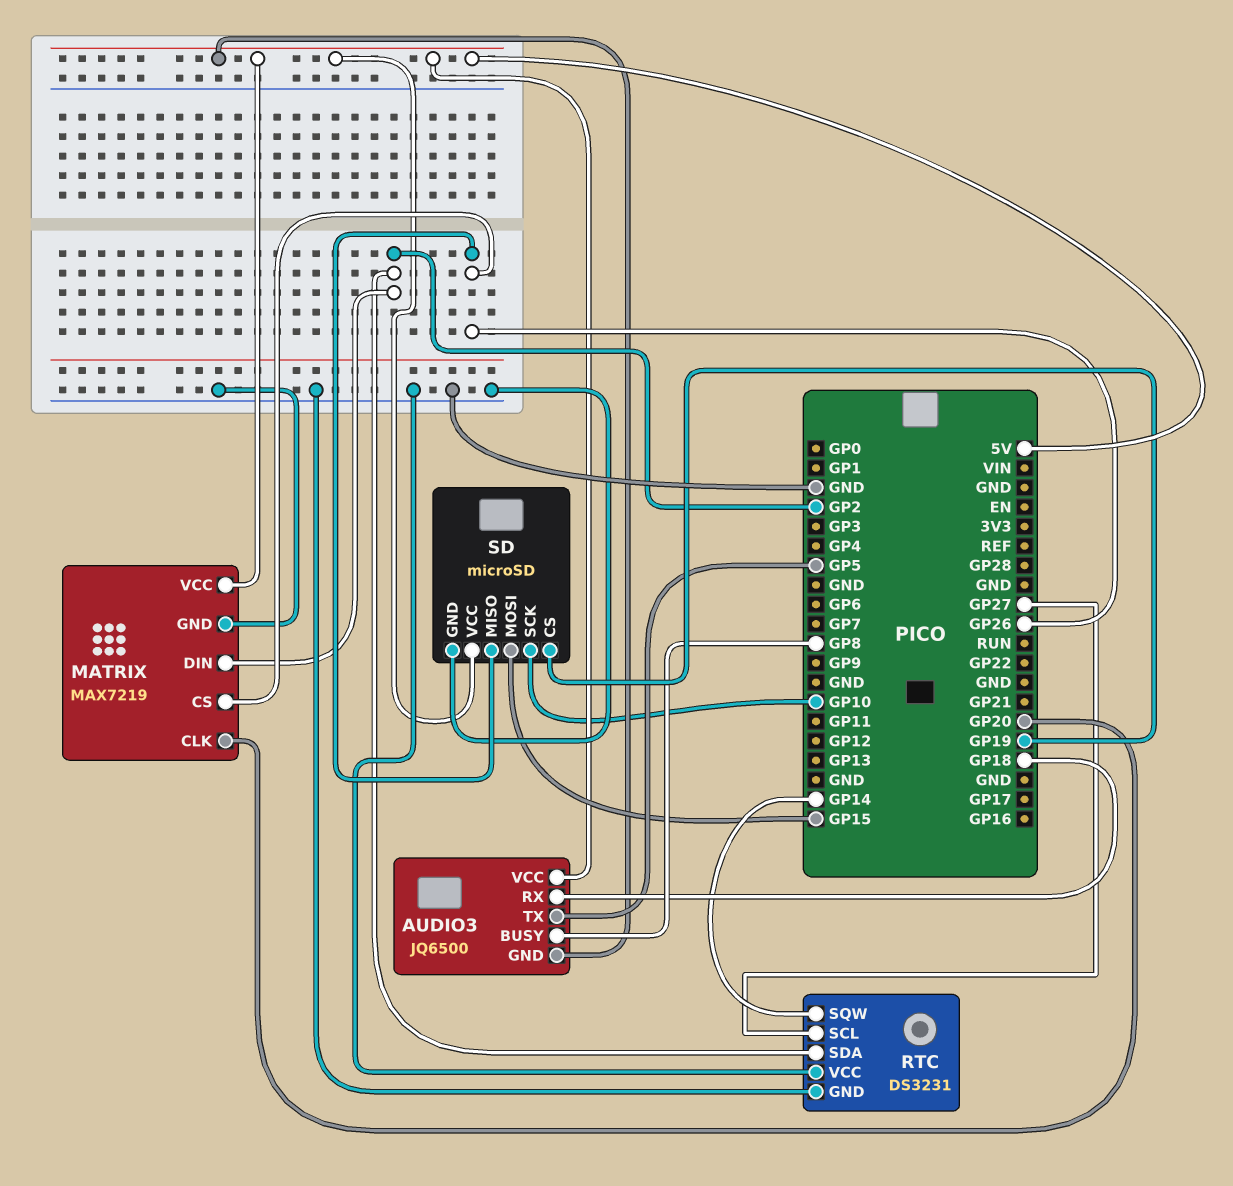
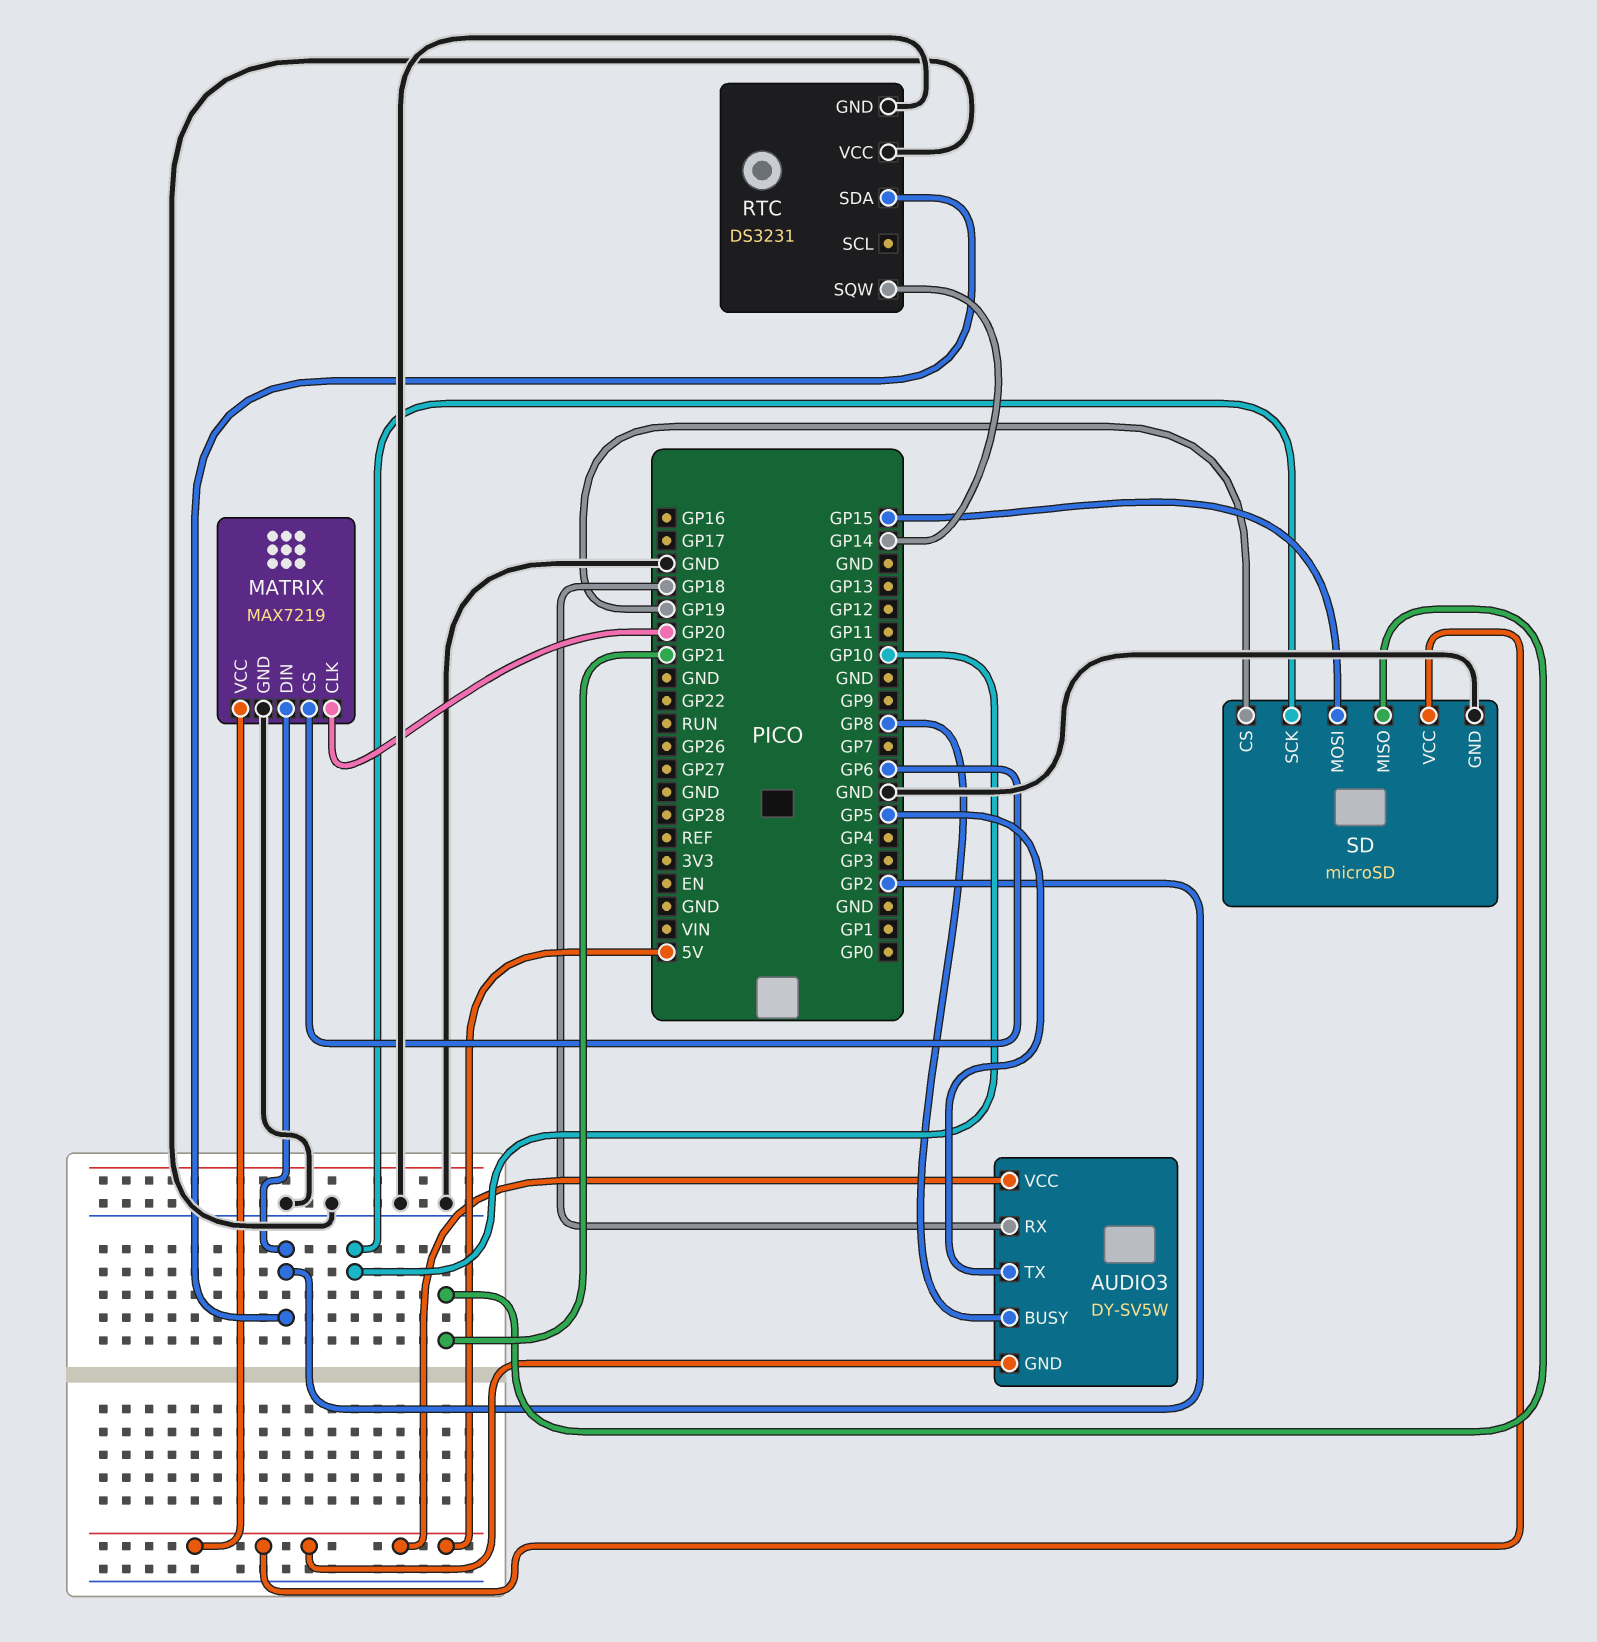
AUDIO3: JQ6500 -> DY-SV5W
MATRIX pin CS: GP26 -> GP6
RTC pin SCL: GP27 -> none
SD pin MISO: GP26 -> GP21

